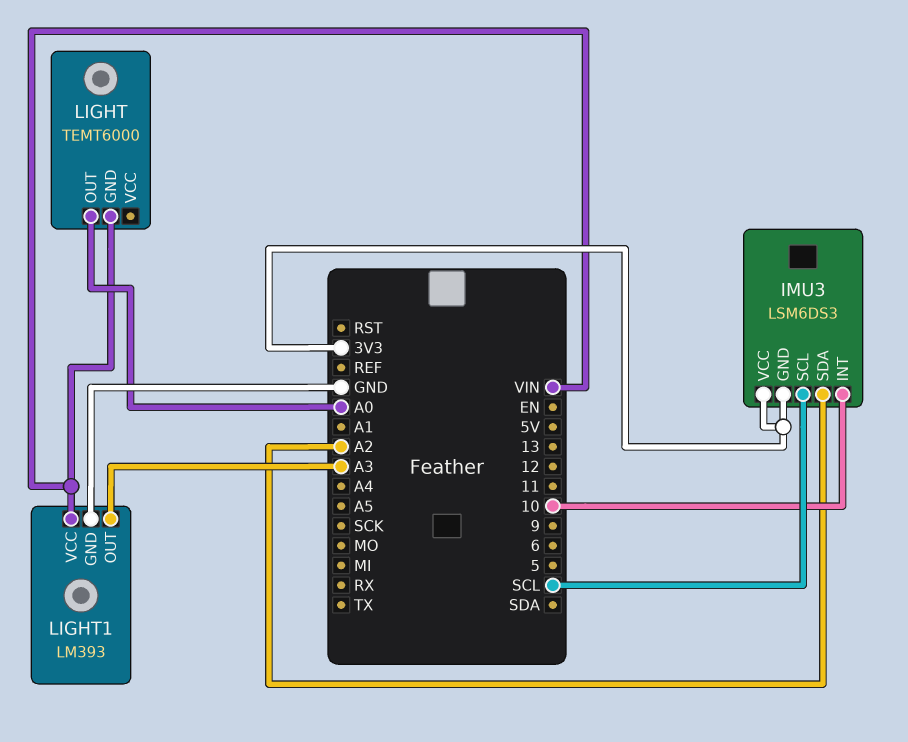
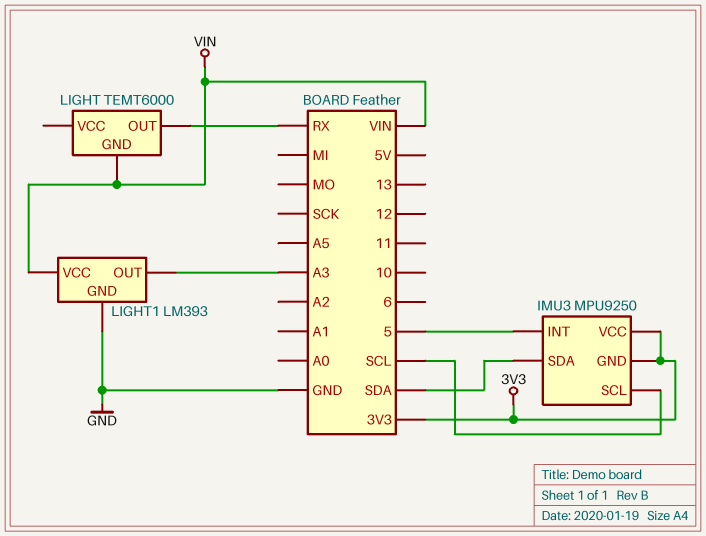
IMU3: LSM6DS3 -> MPU9250
IMU3 pin INT: 10 -> 5
IMU3 pin SDA: A2 -> SDA
LIGHT pin OUT: A0 -> RX

